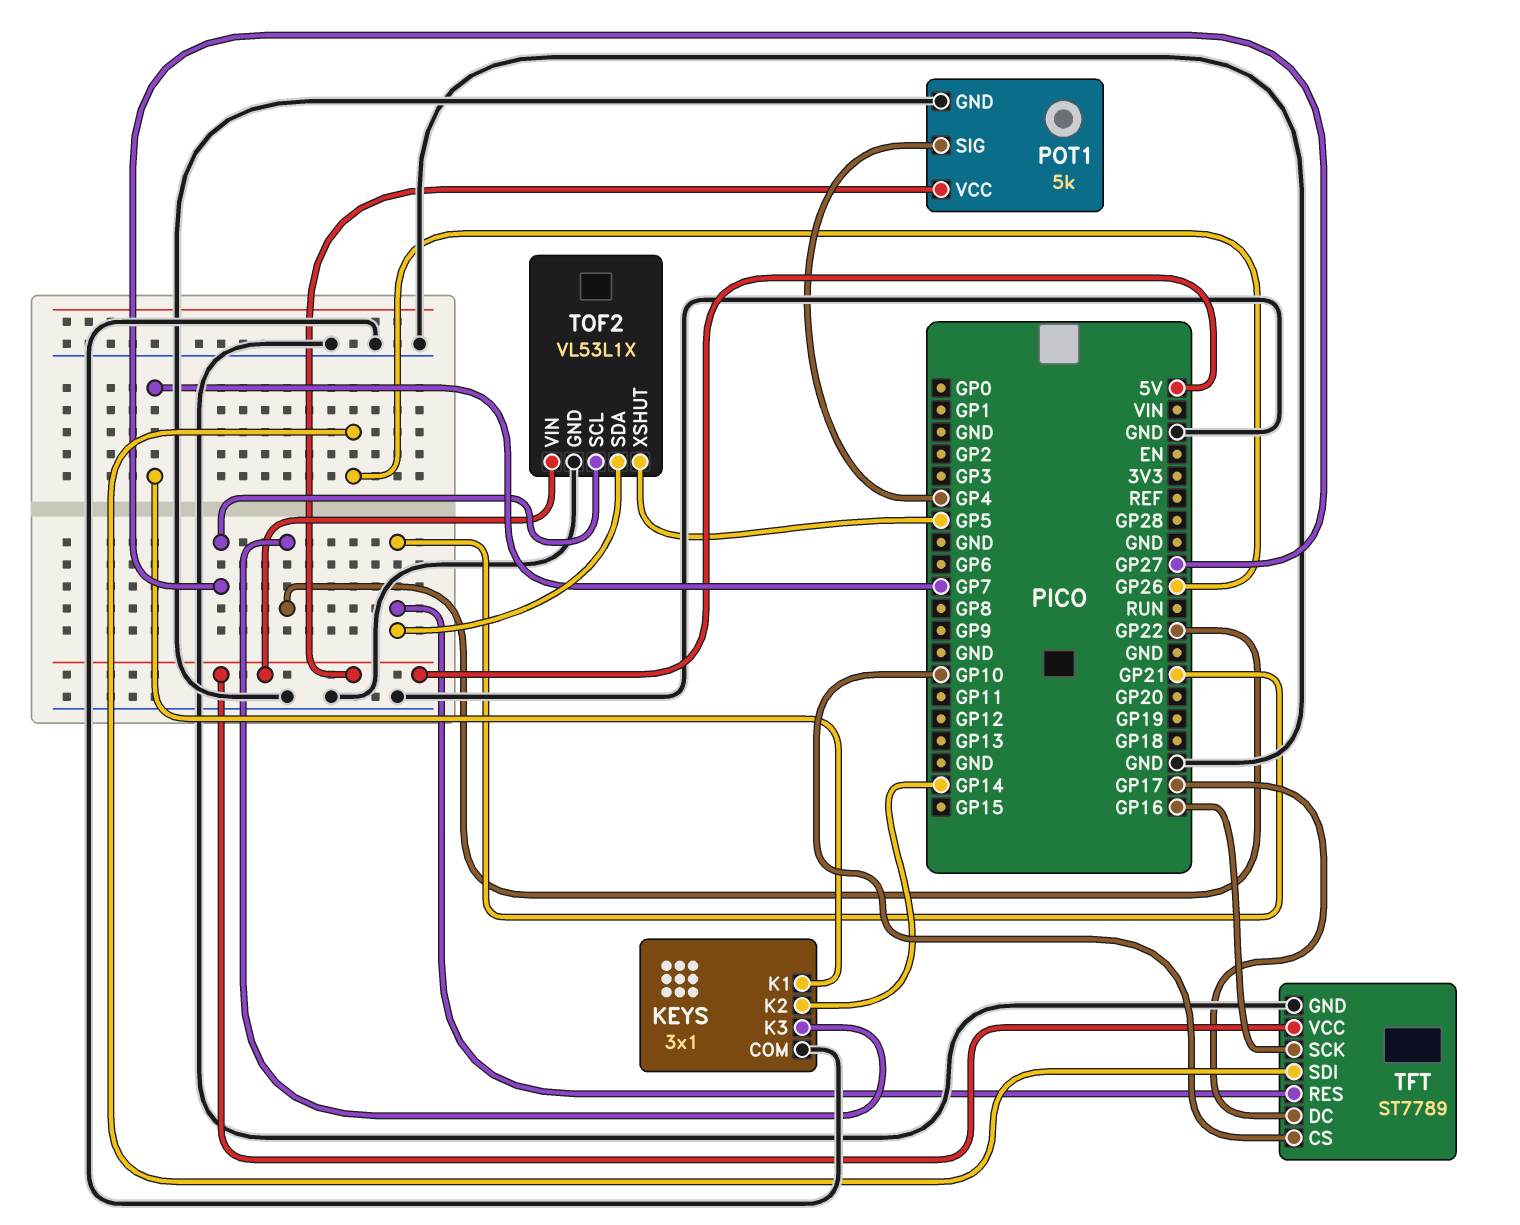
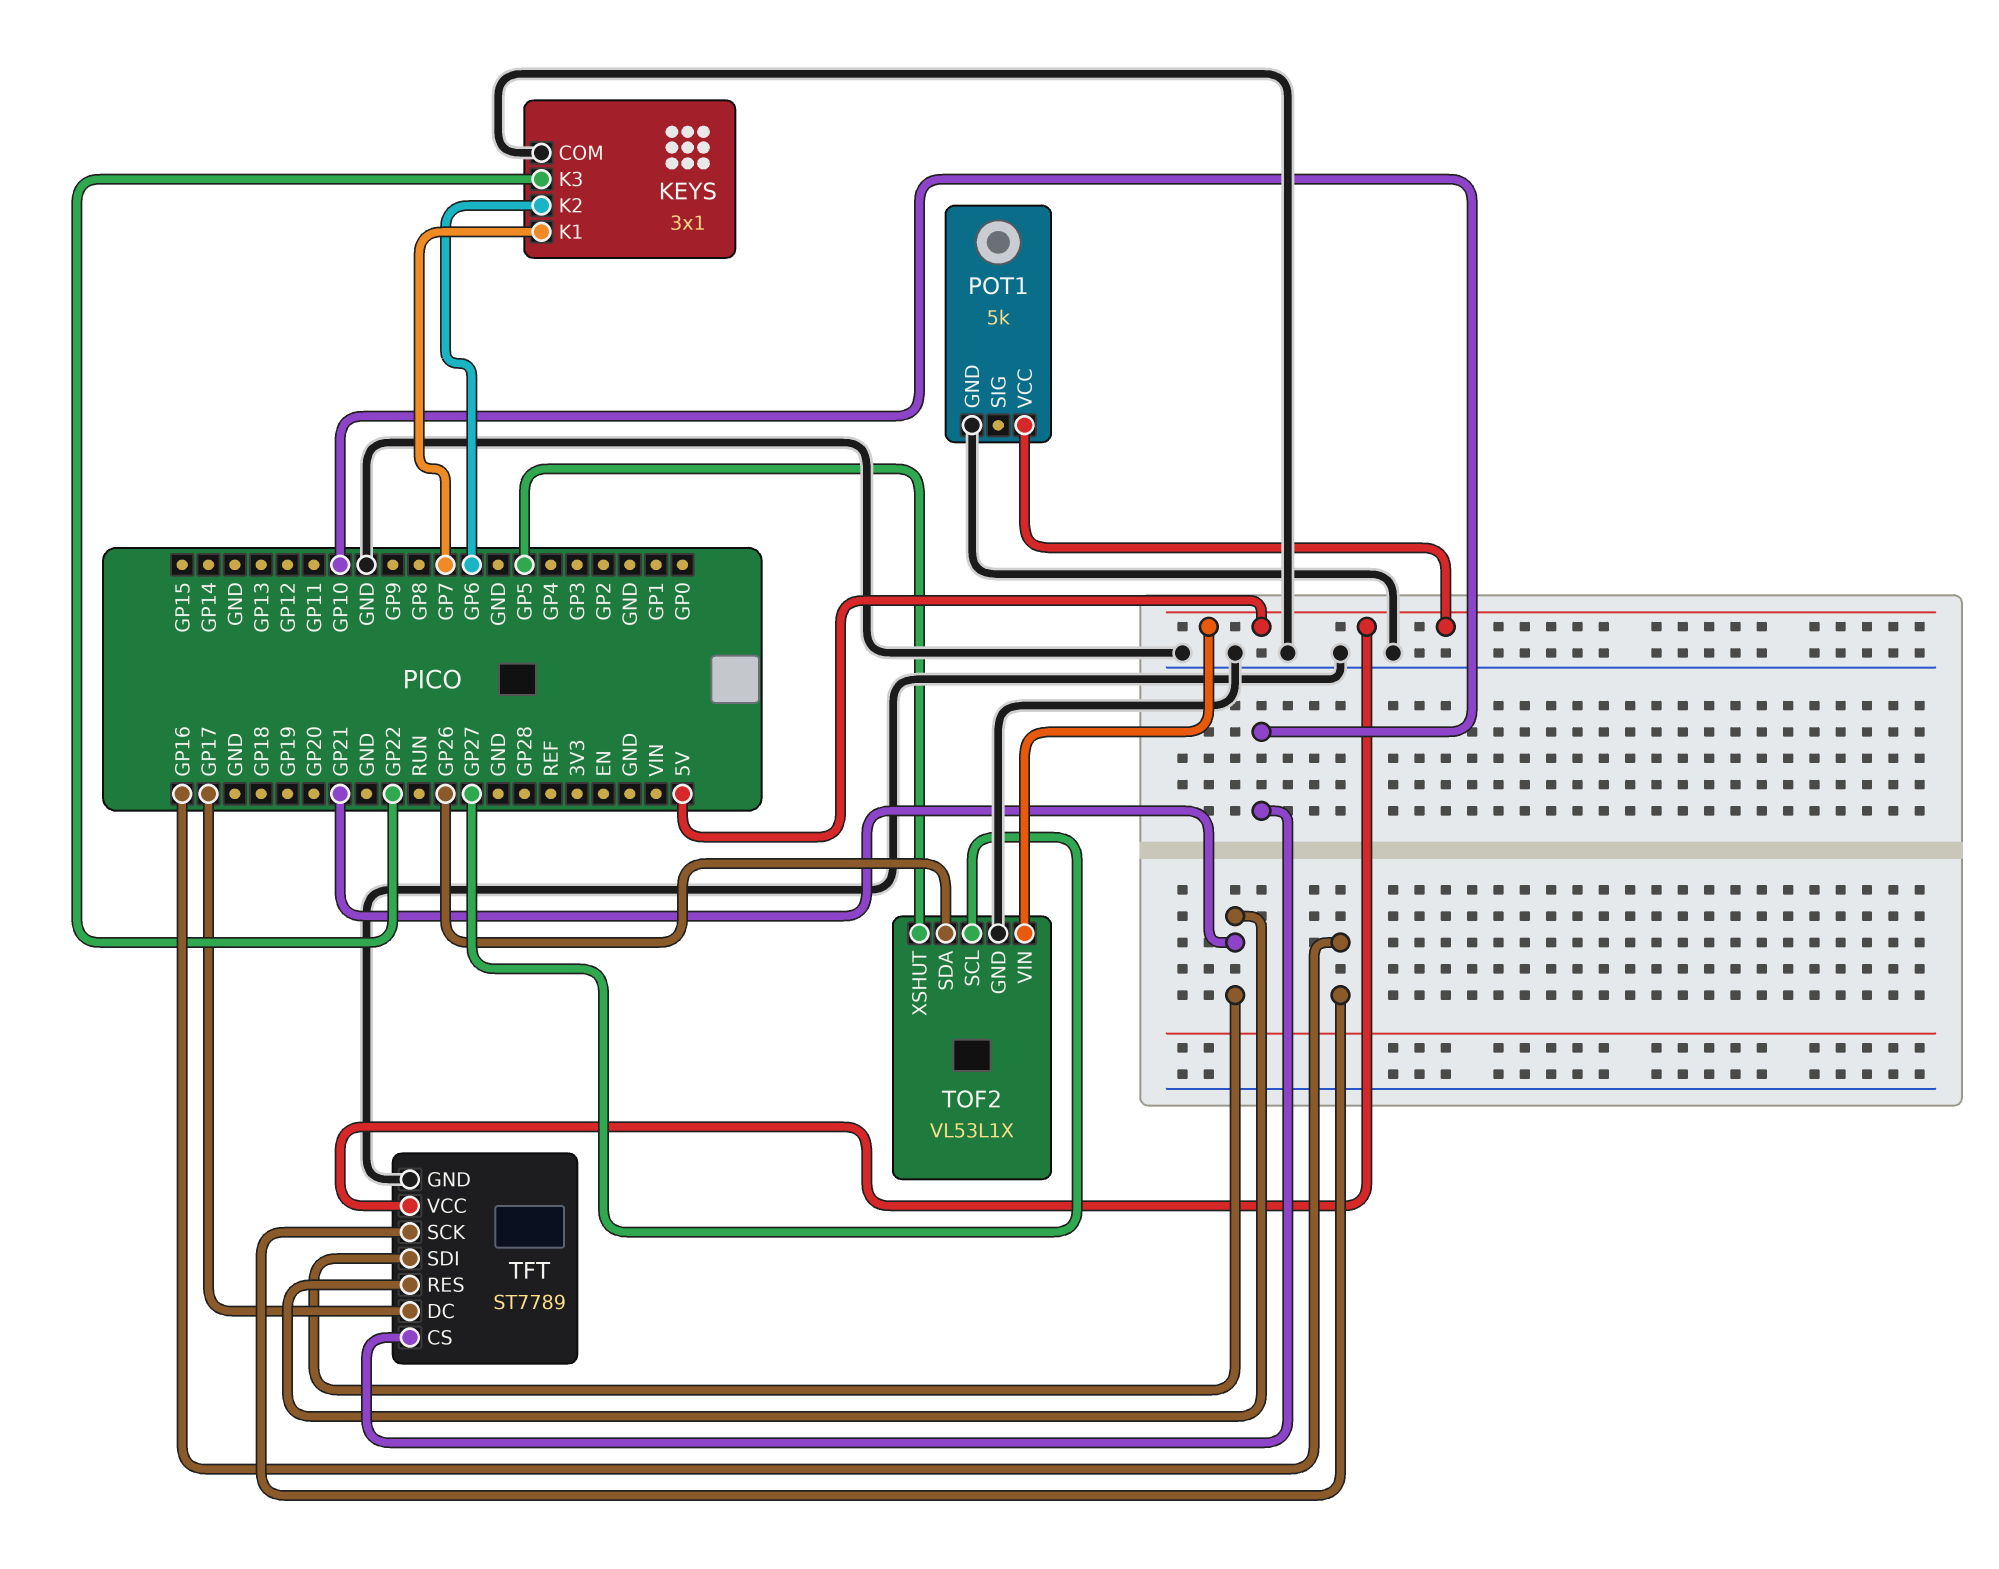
KEYS pin K2: GP14 -> GP6
POT1 pin SIG: GP4 -> none
TFT pin SDI: GP26 -> GP21
TOF2 pin SDA: GP21 -> GP26

